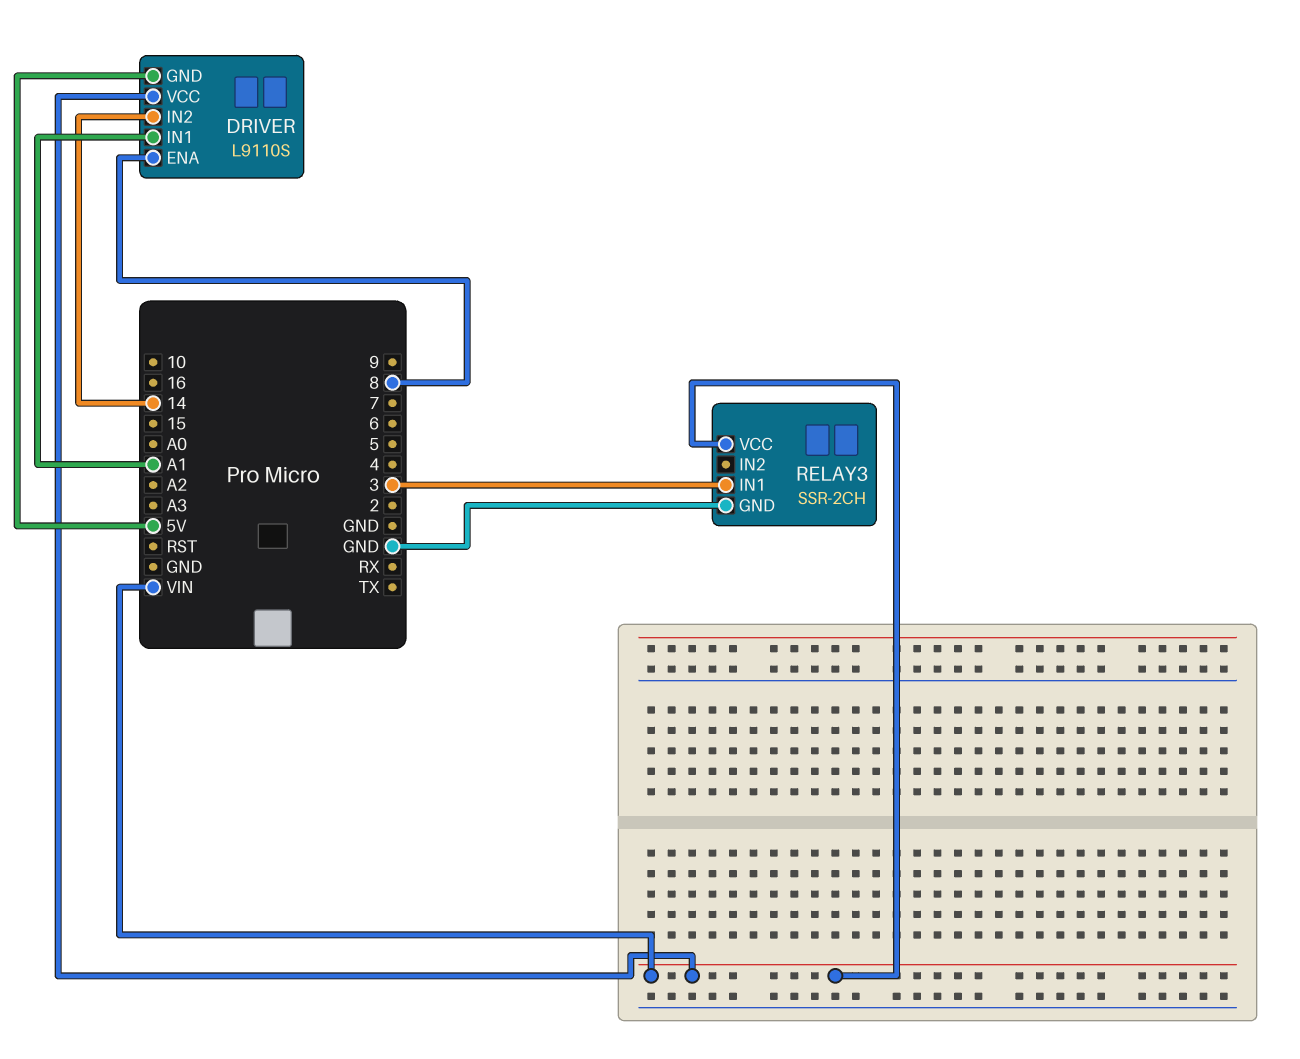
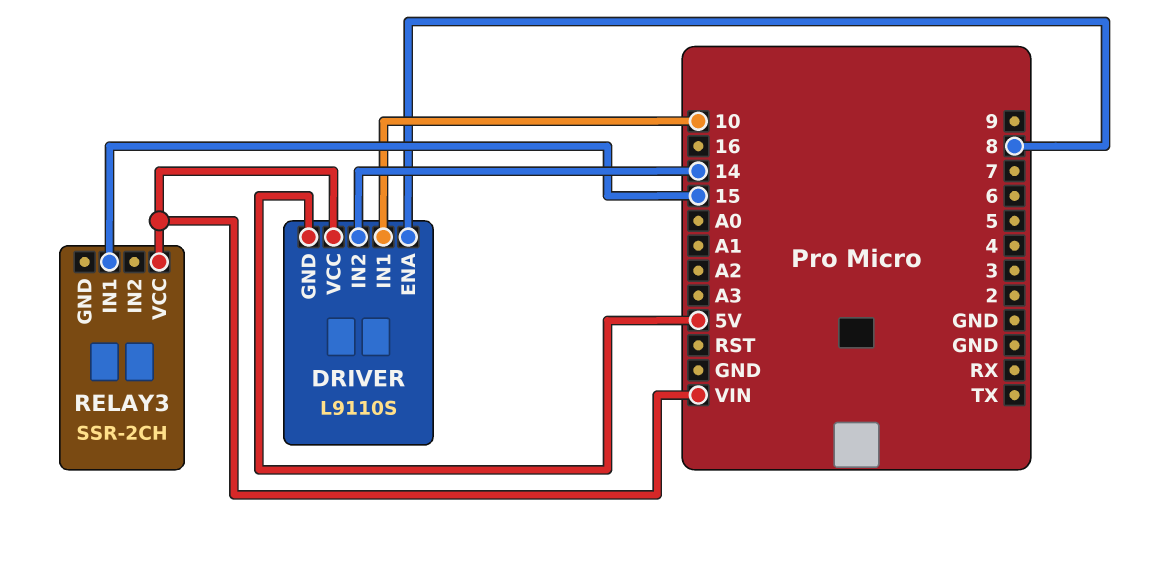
DRIVER pin IN1: A1 -> 10
RELAY3 pin GND: GND -> none
RELAY3 pin IN1: 3 -> 15

